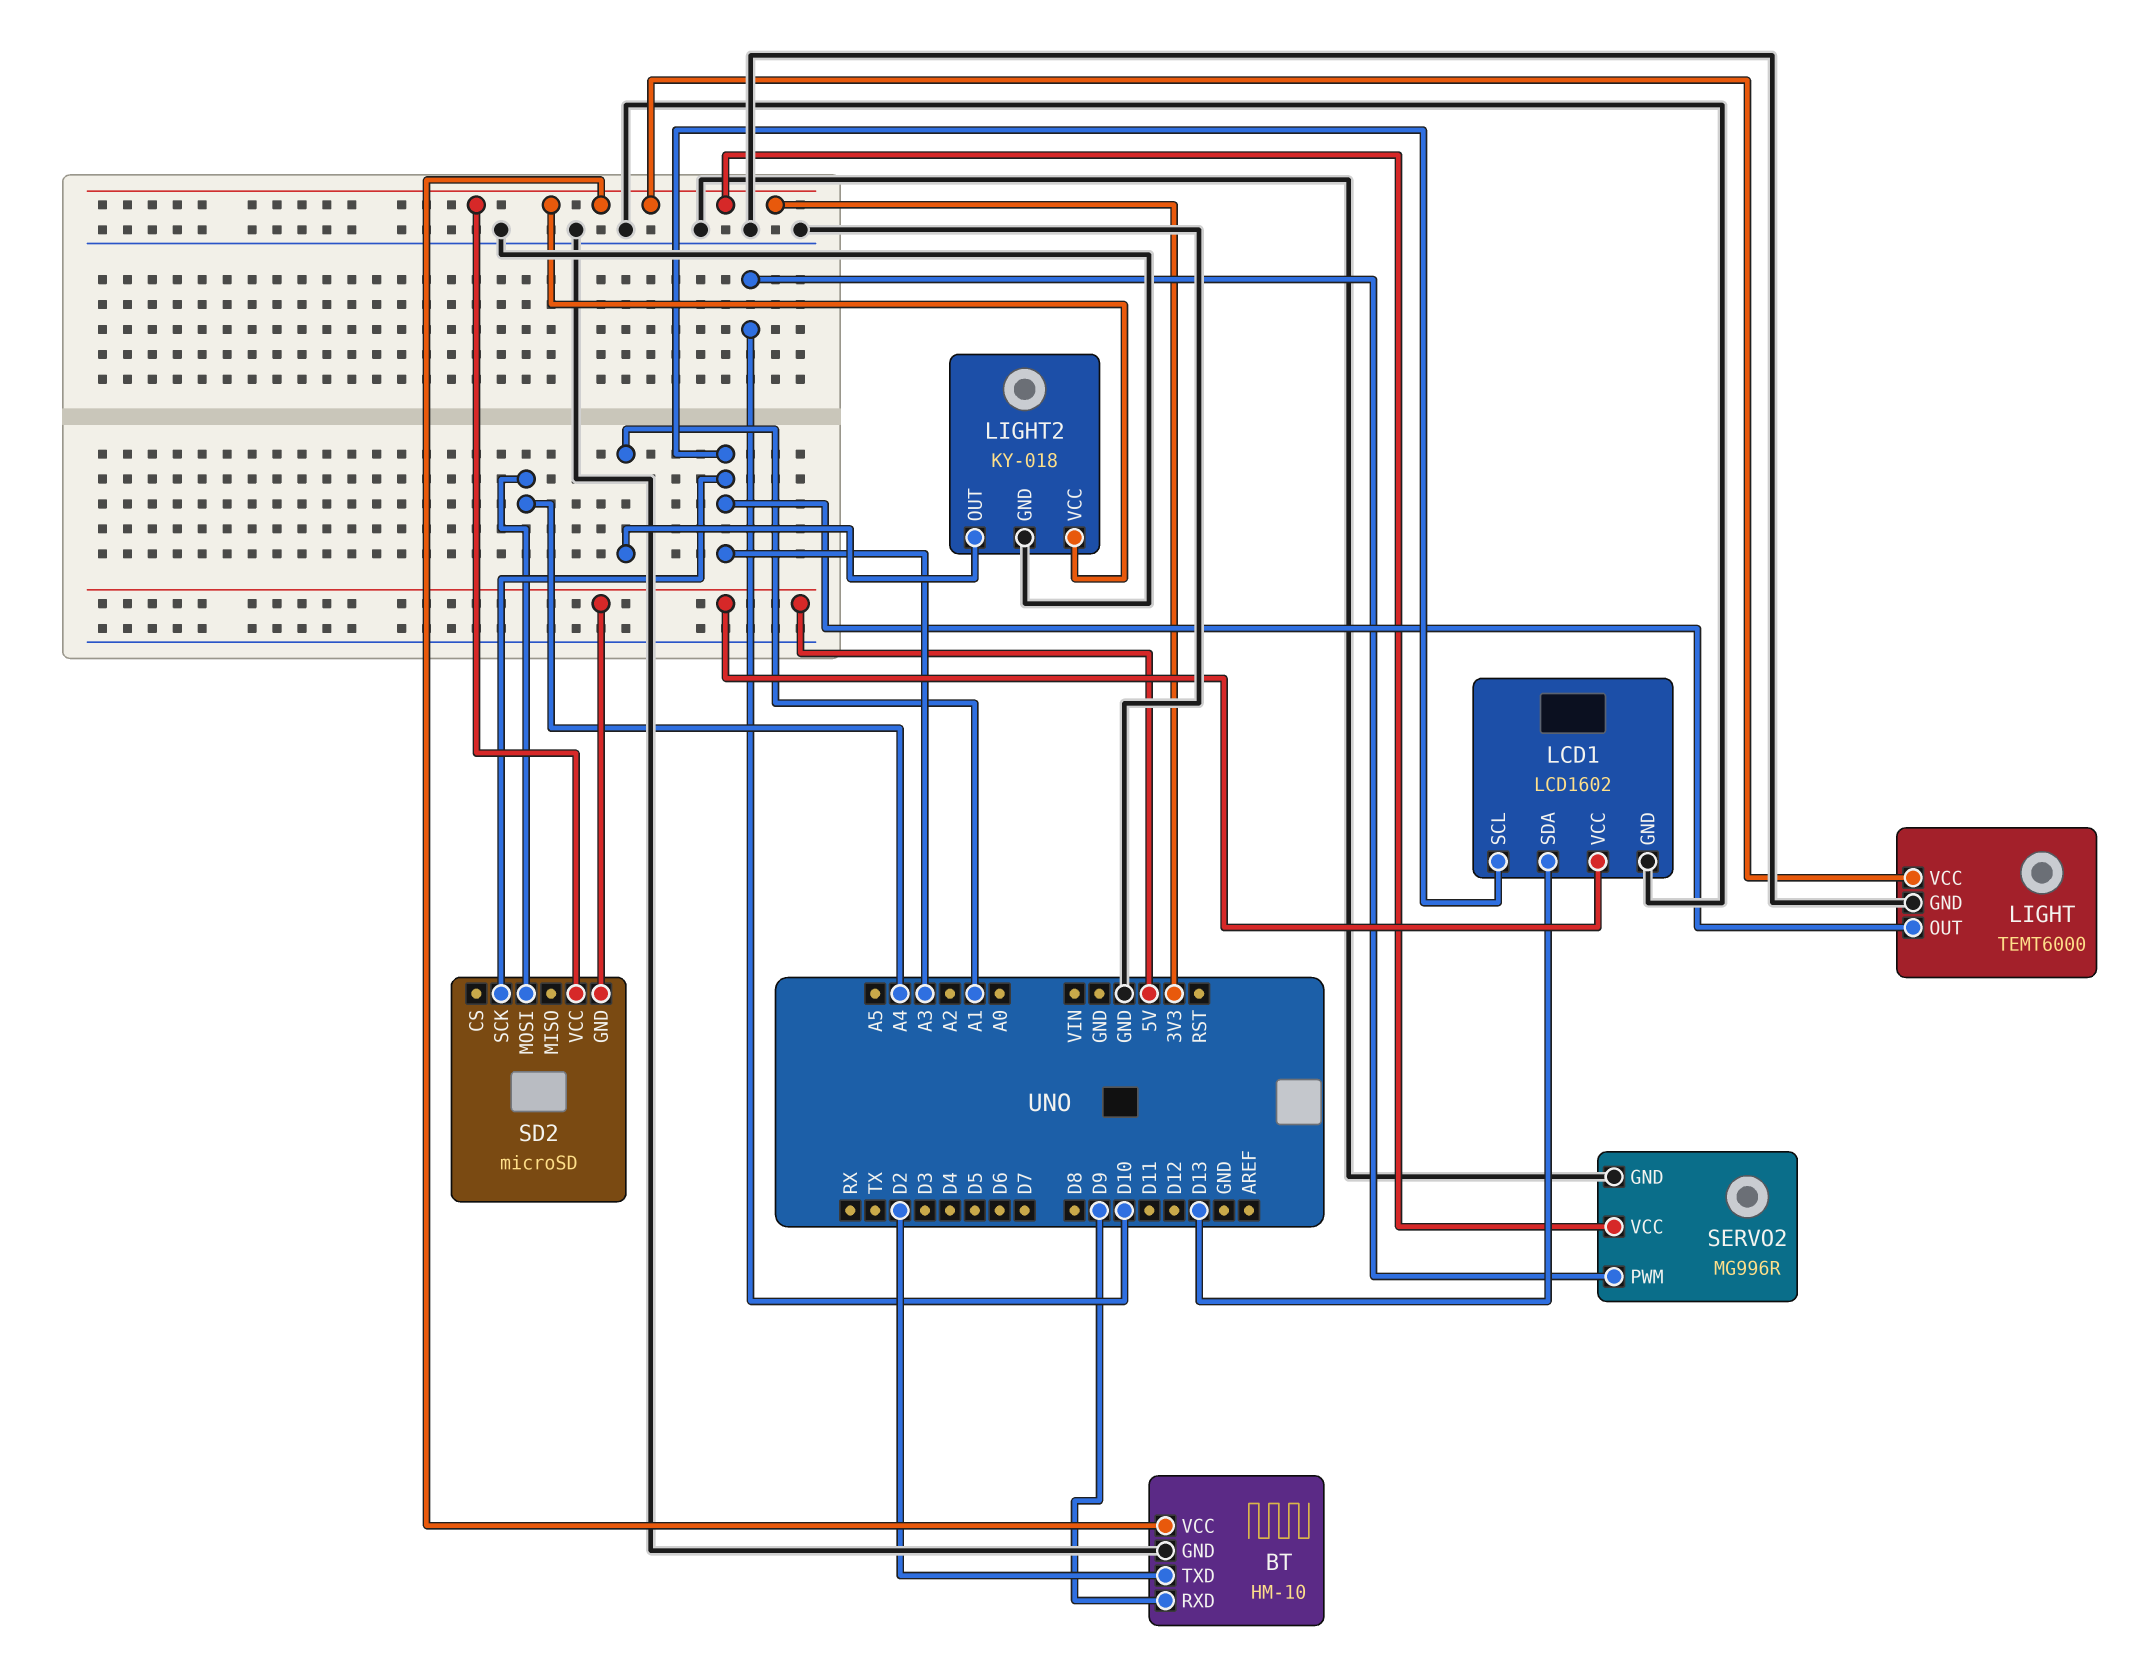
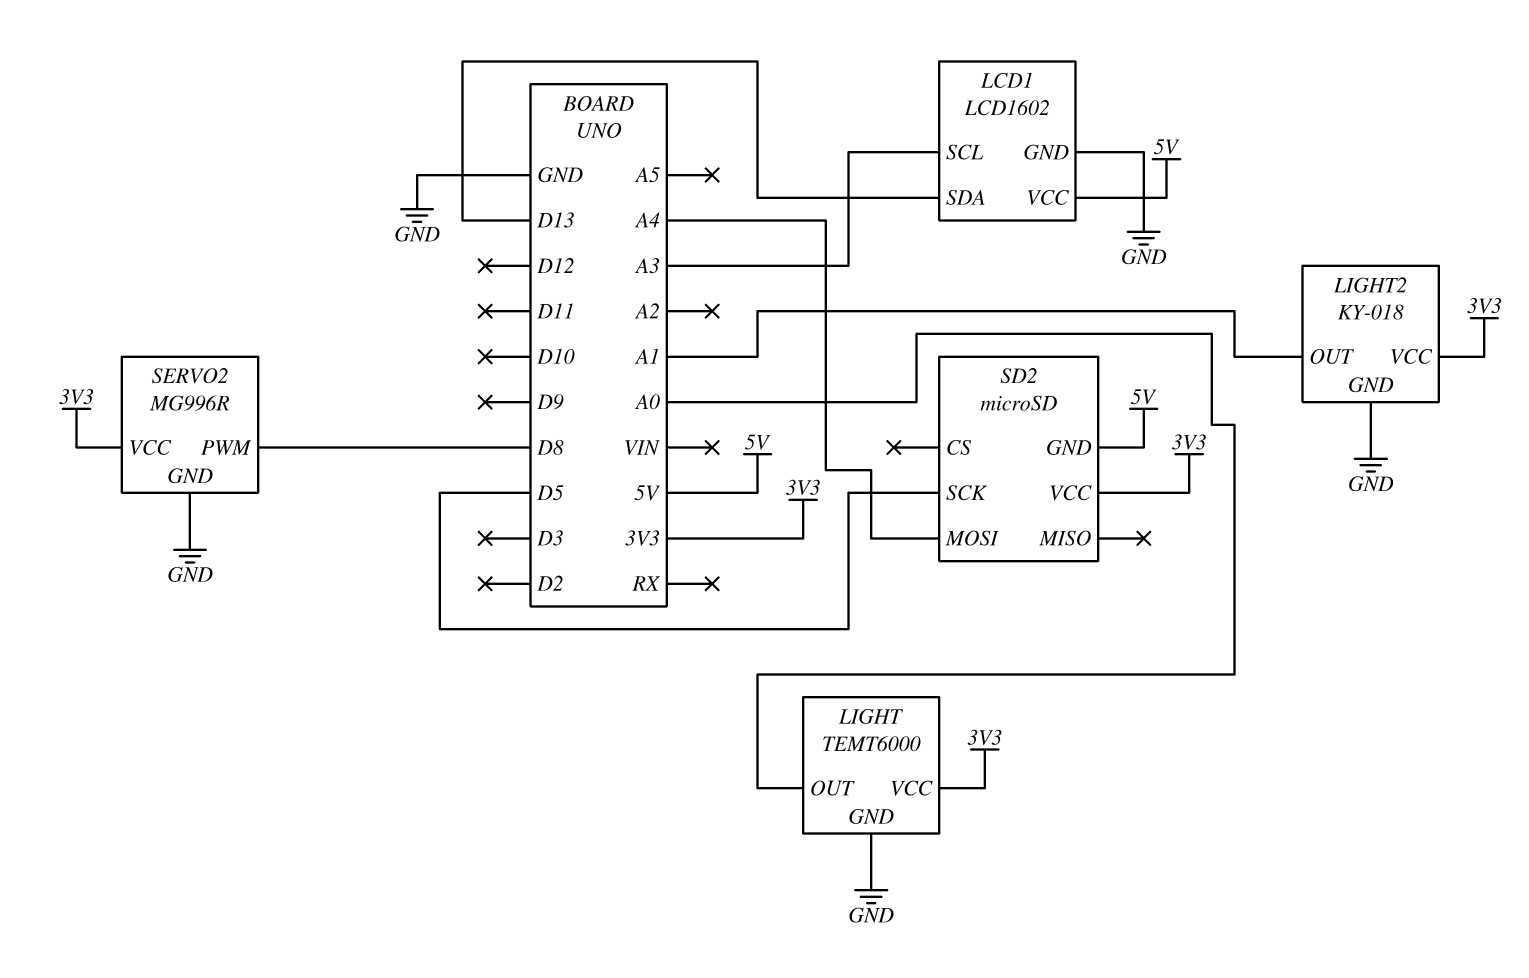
BT: HM-10 -> none
BT pin GND: GND -> none
BT pin RXD: D9 -> none
BT pin TXD: D2 -> none
BT pin VCC: 3V3 -> none
LIGHT pin OUT: A3 -> A0
SD2 pin SCK: A3 -> D5
SERVO2 pin PWM: D10 -> D8

